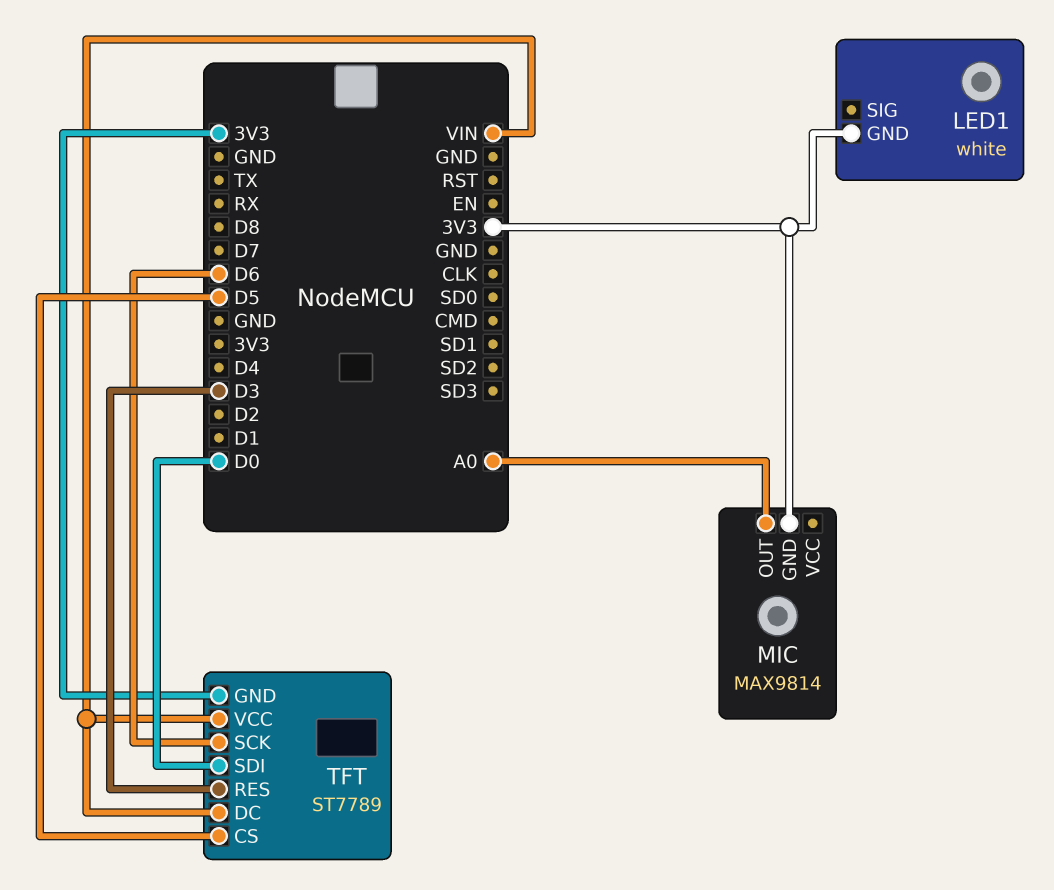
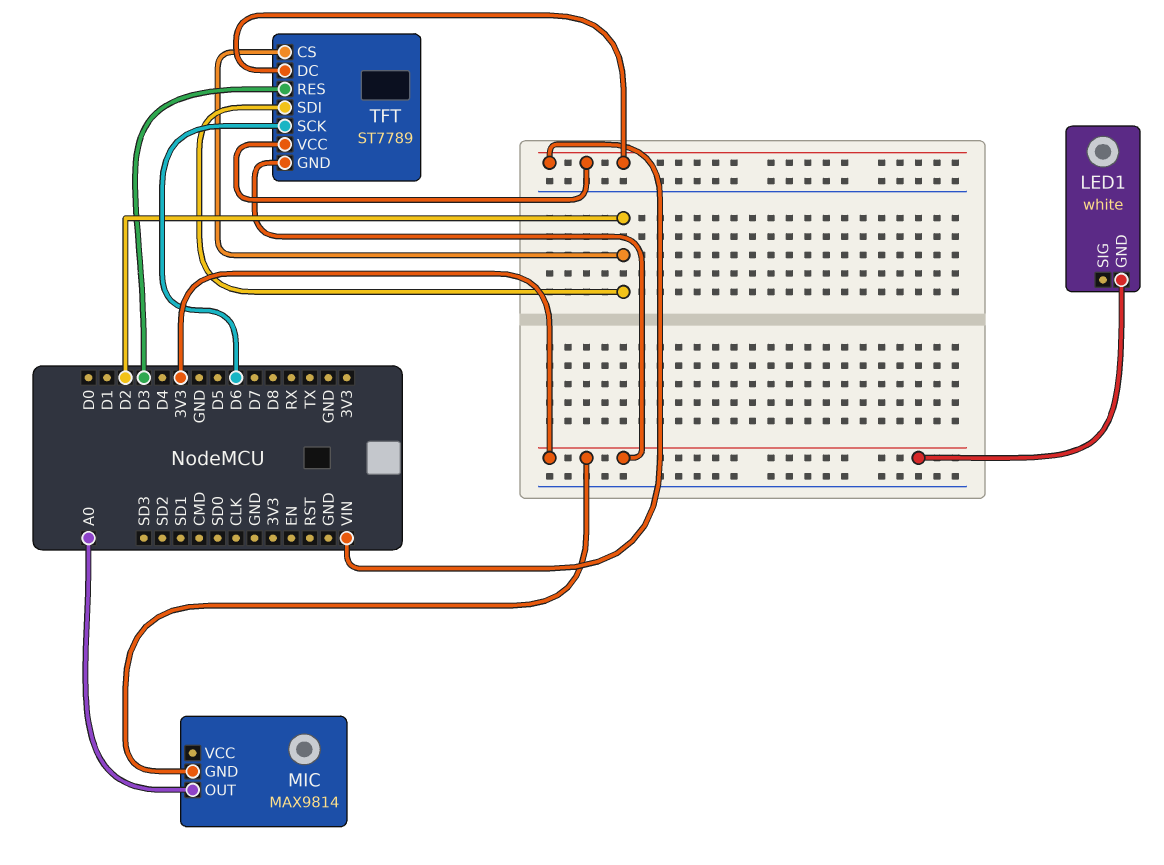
TFT pin CS: D5 -> D2
TFT pin SDI: D0 -> D2

